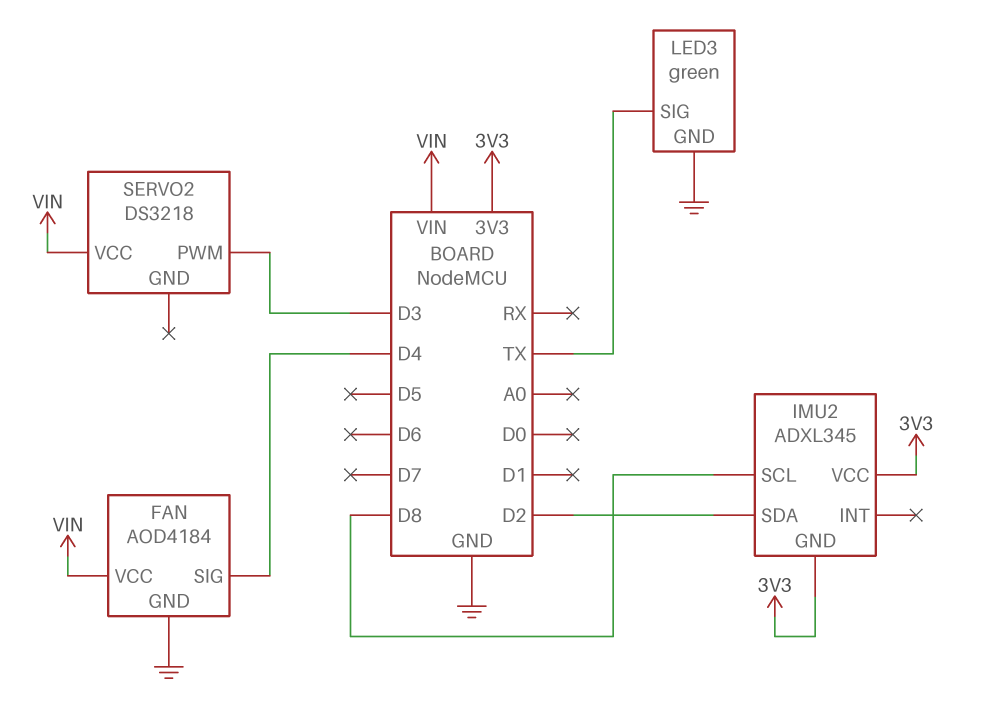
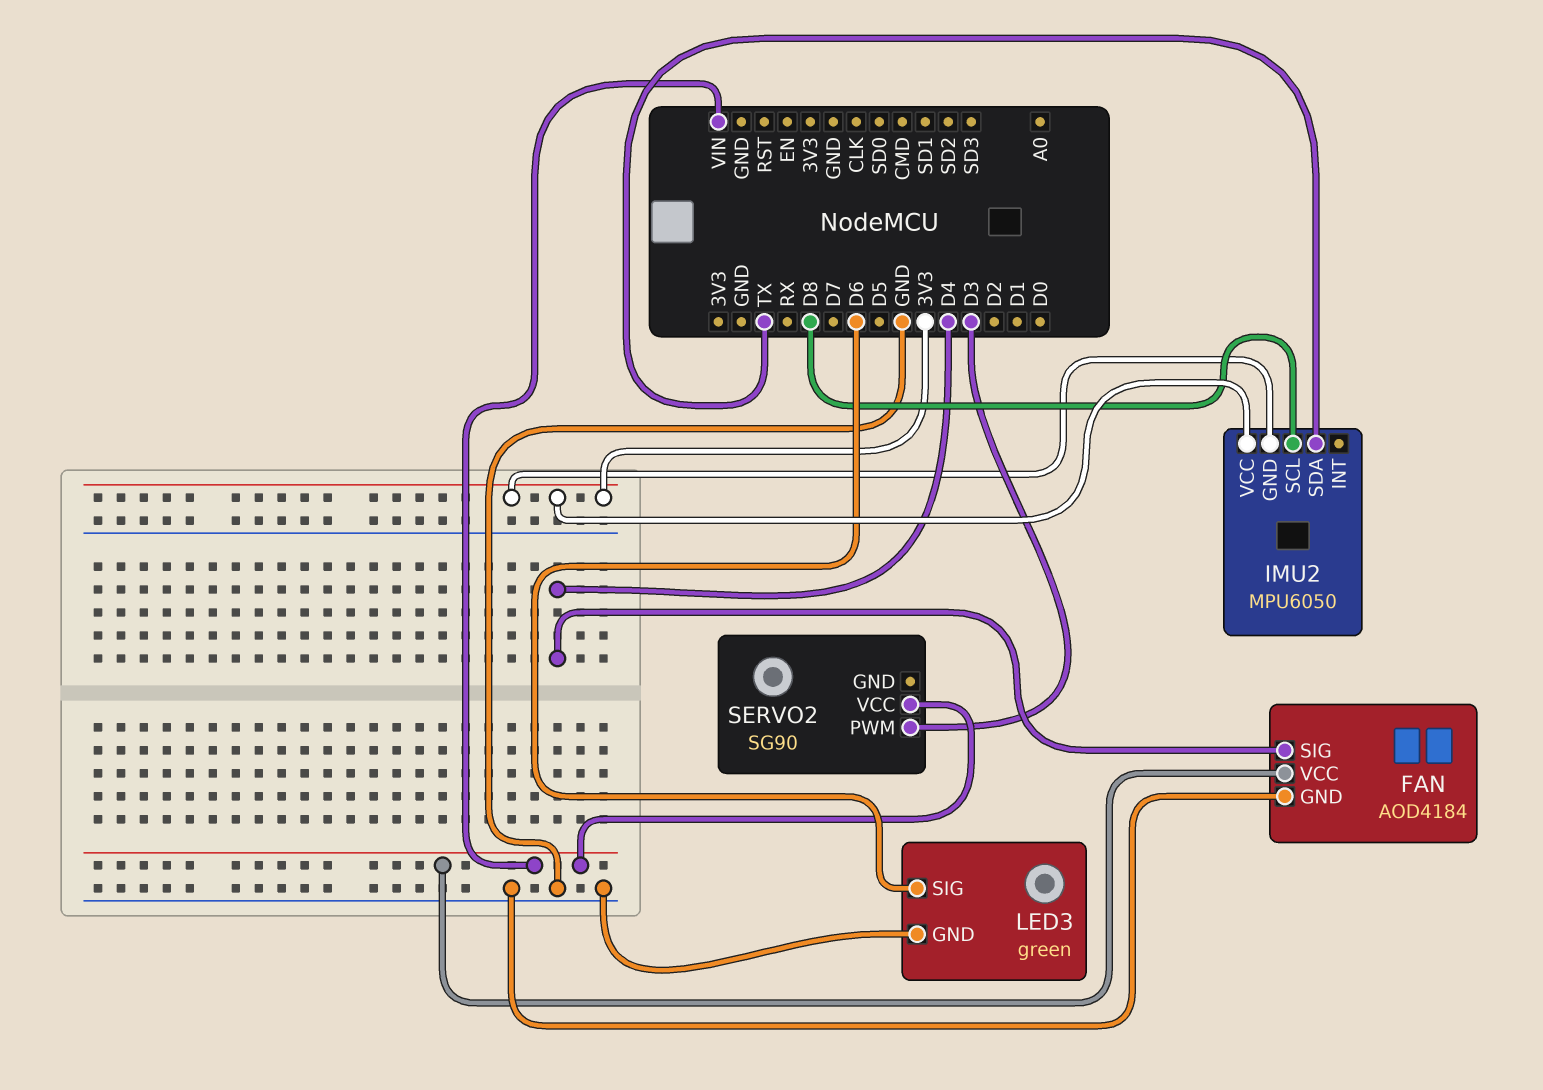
IMU2: ADXL345 -> MPU6050
IMU2 pin SDA: D2 -> TX
LED3 pin SIG: TX -> D6
SERVO2: DS3218 -> SG90

